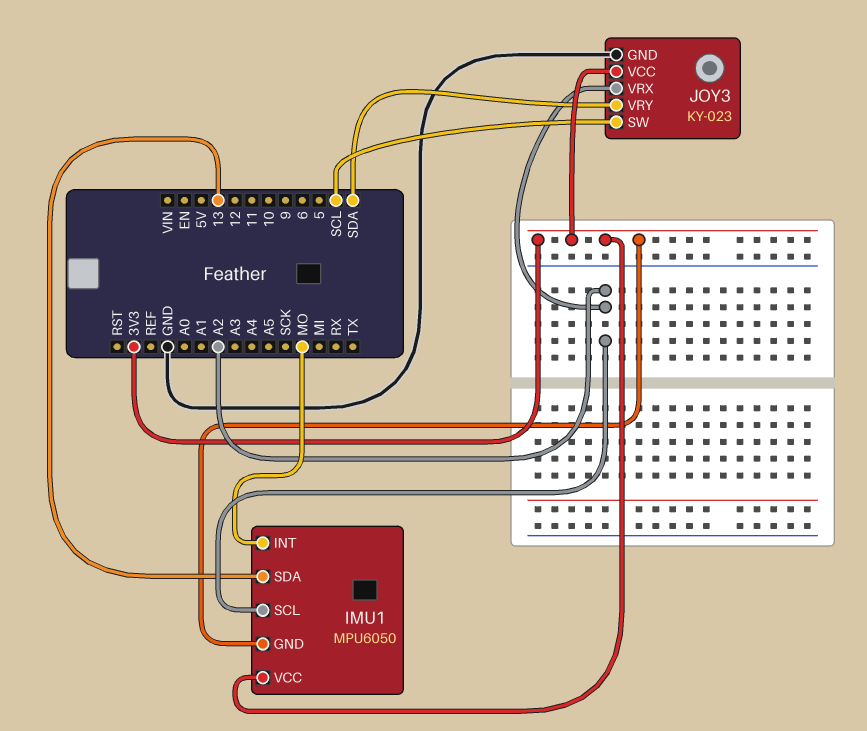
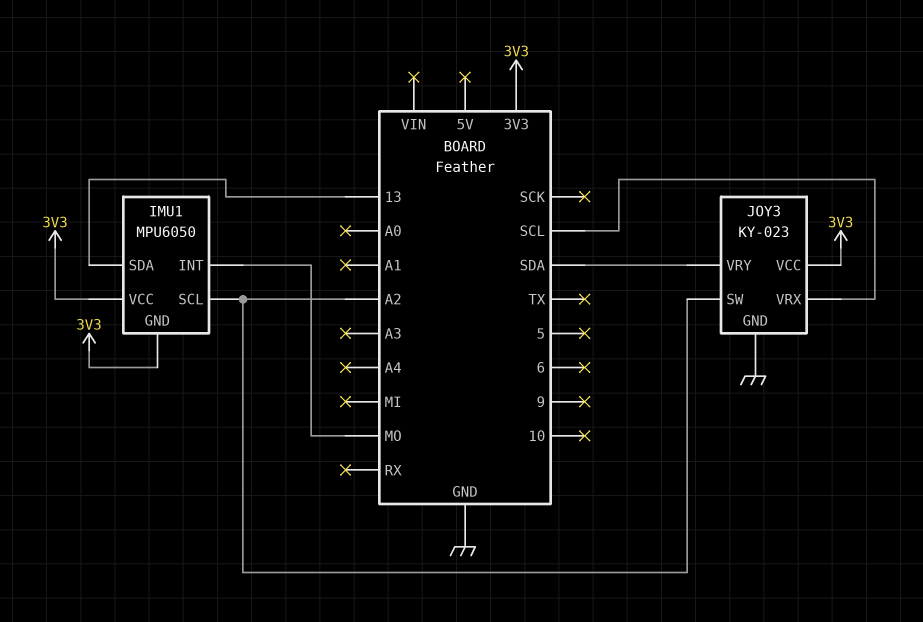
JOY3 pin SW: SCL -> A2
JOY3 pin VRX: A2 -> SCL

